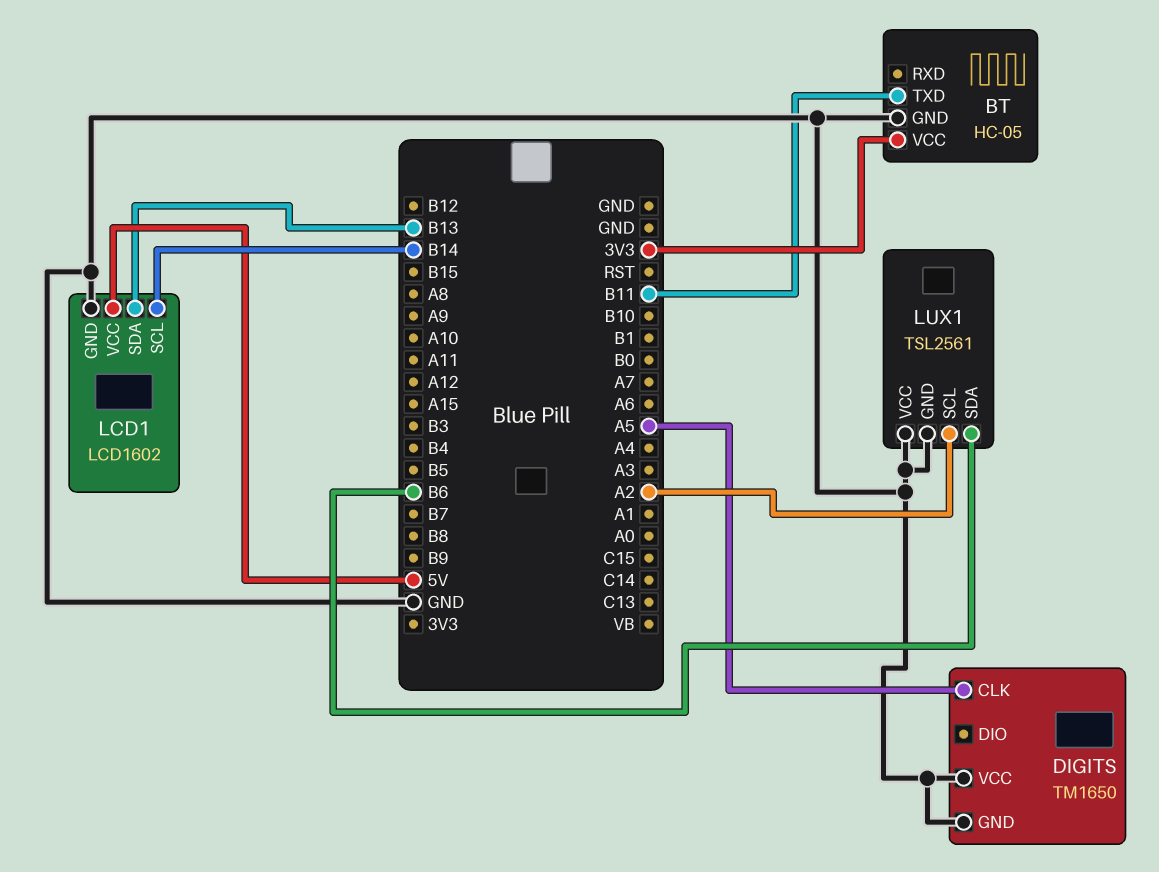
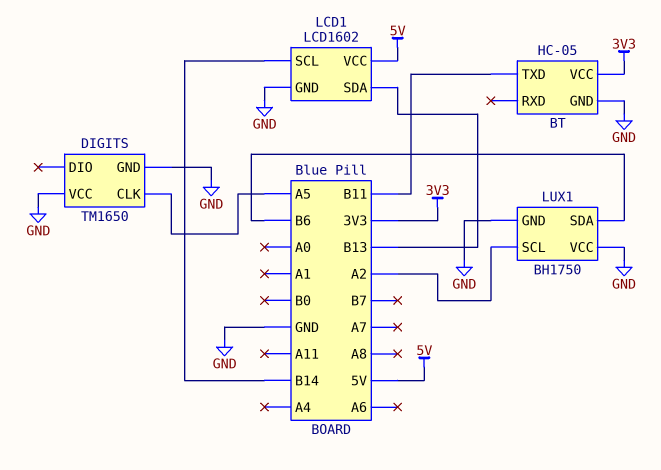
LUX1: TSL2561 -> BH1750

